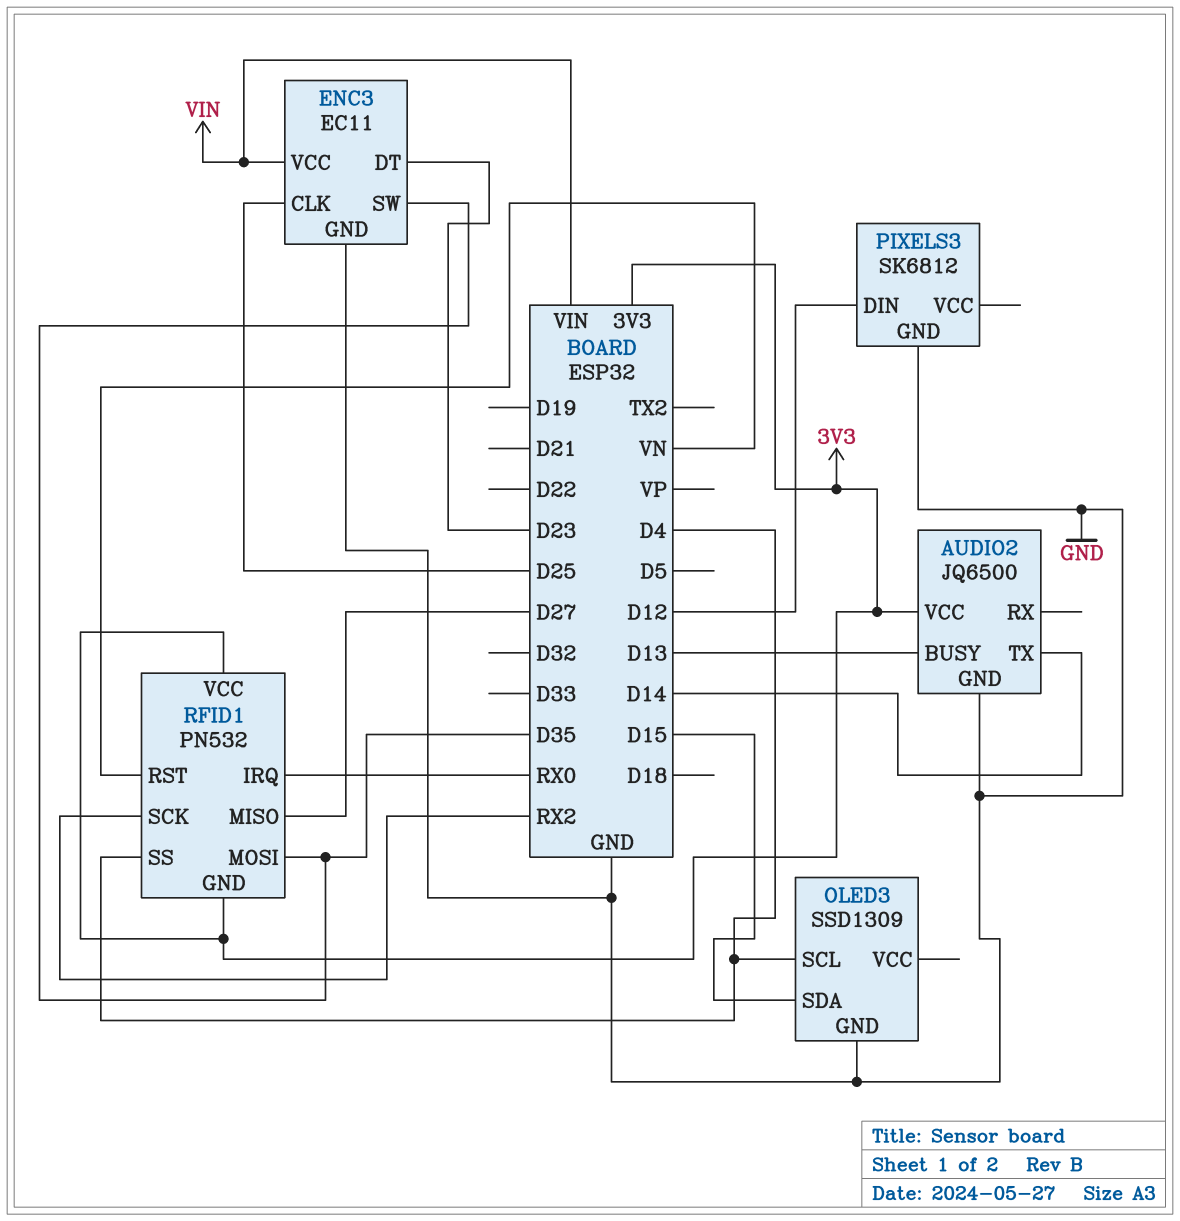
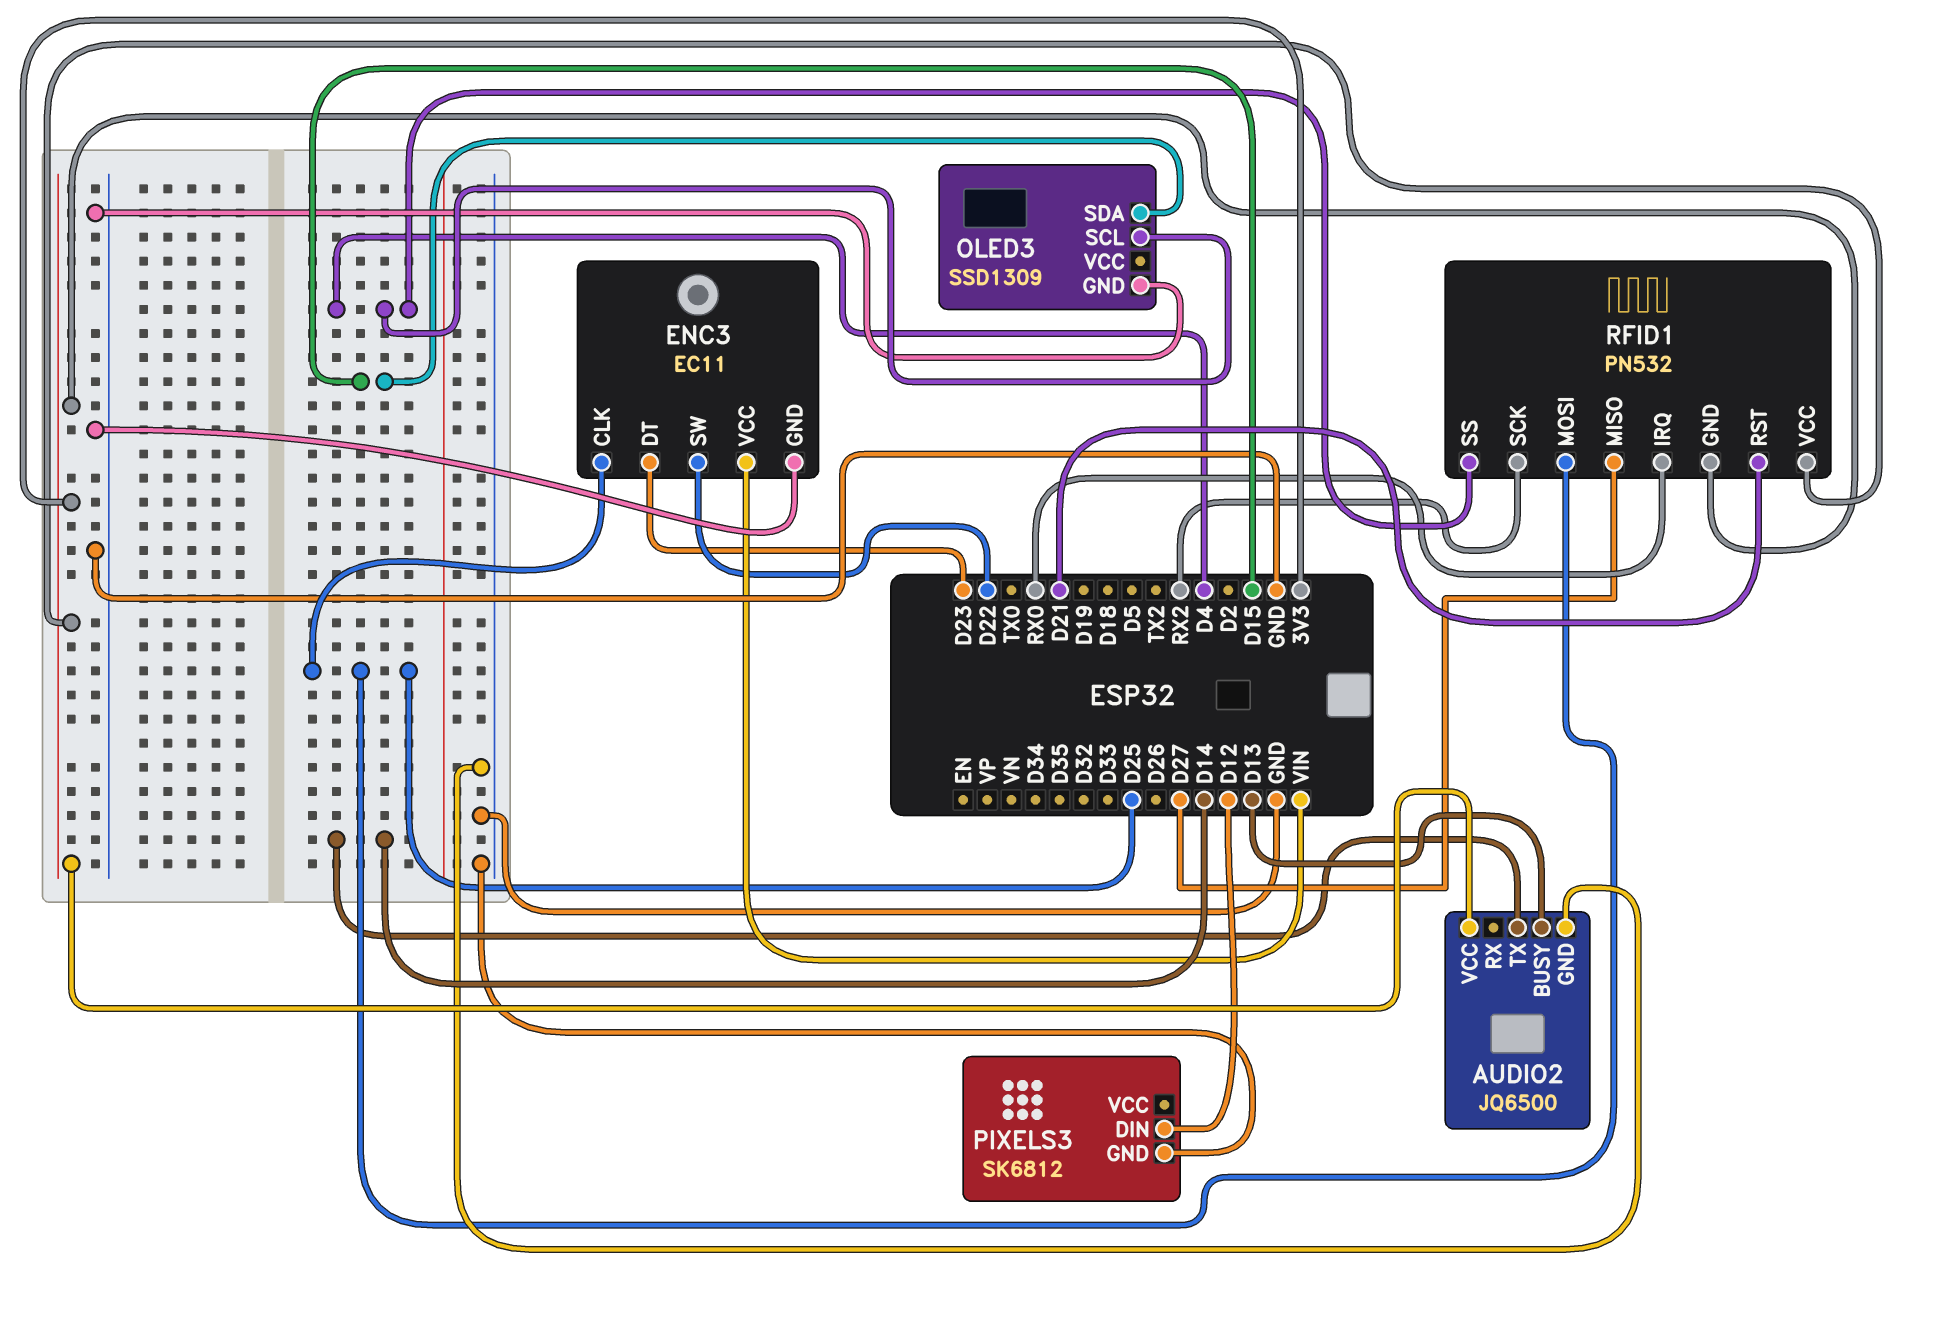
ENC3 pin SW: D35 -> D22
RFID1 pin MOSI: D35 -> D25
RFID1 pin RST: VN -> D21

